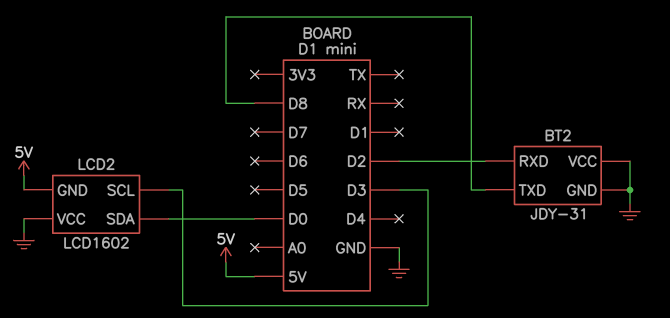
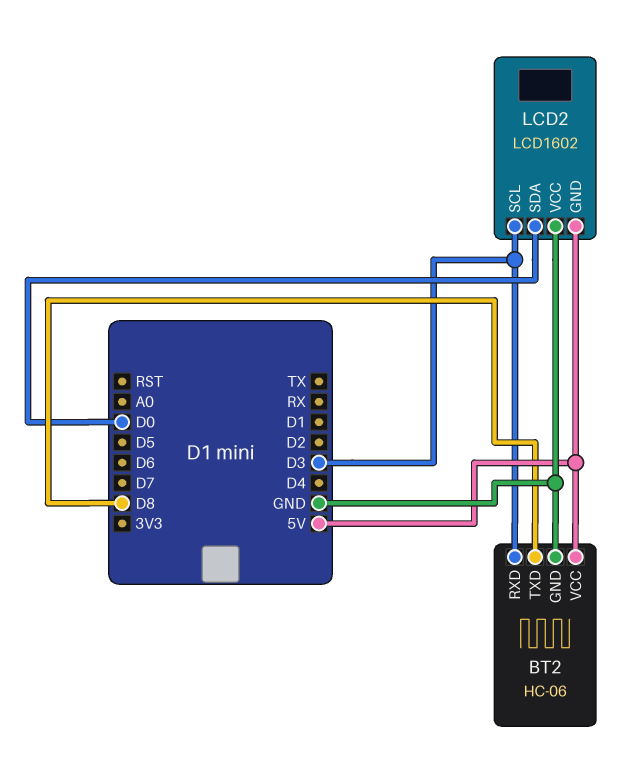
BT2: JDY-31 -> HC-06
BT2 pin RXD: D2 -> D3
BT2 pin VCC: GND -> 5V

